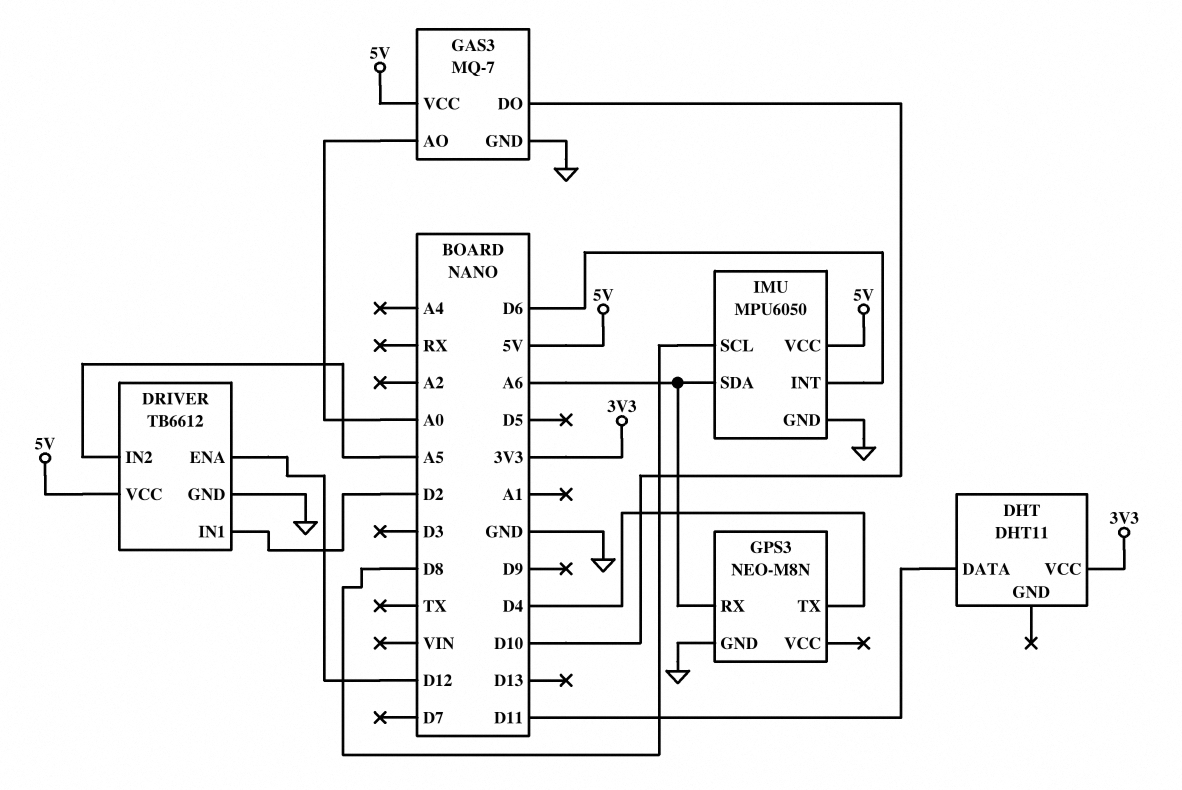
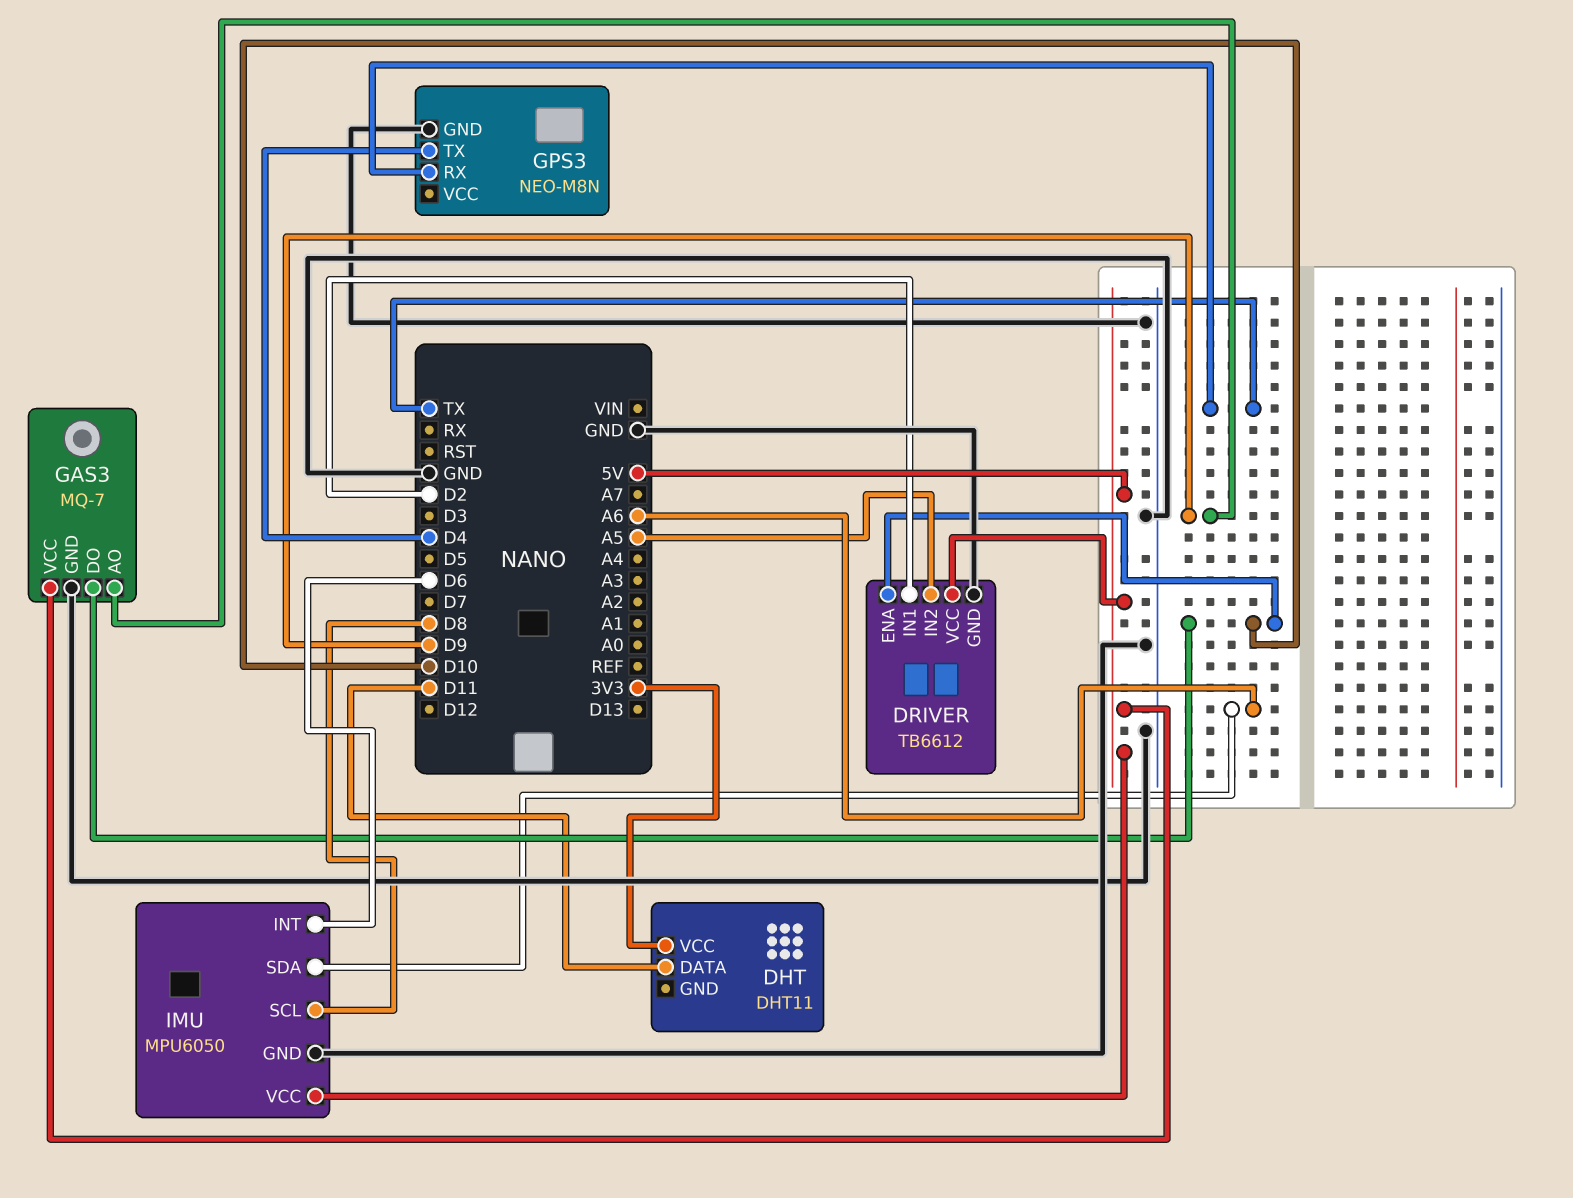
DRIVER pin ENA: D12 -> D10
GAS3 pin AO: A0 -> D9
GPS3 pin RX: A6 -> TX

